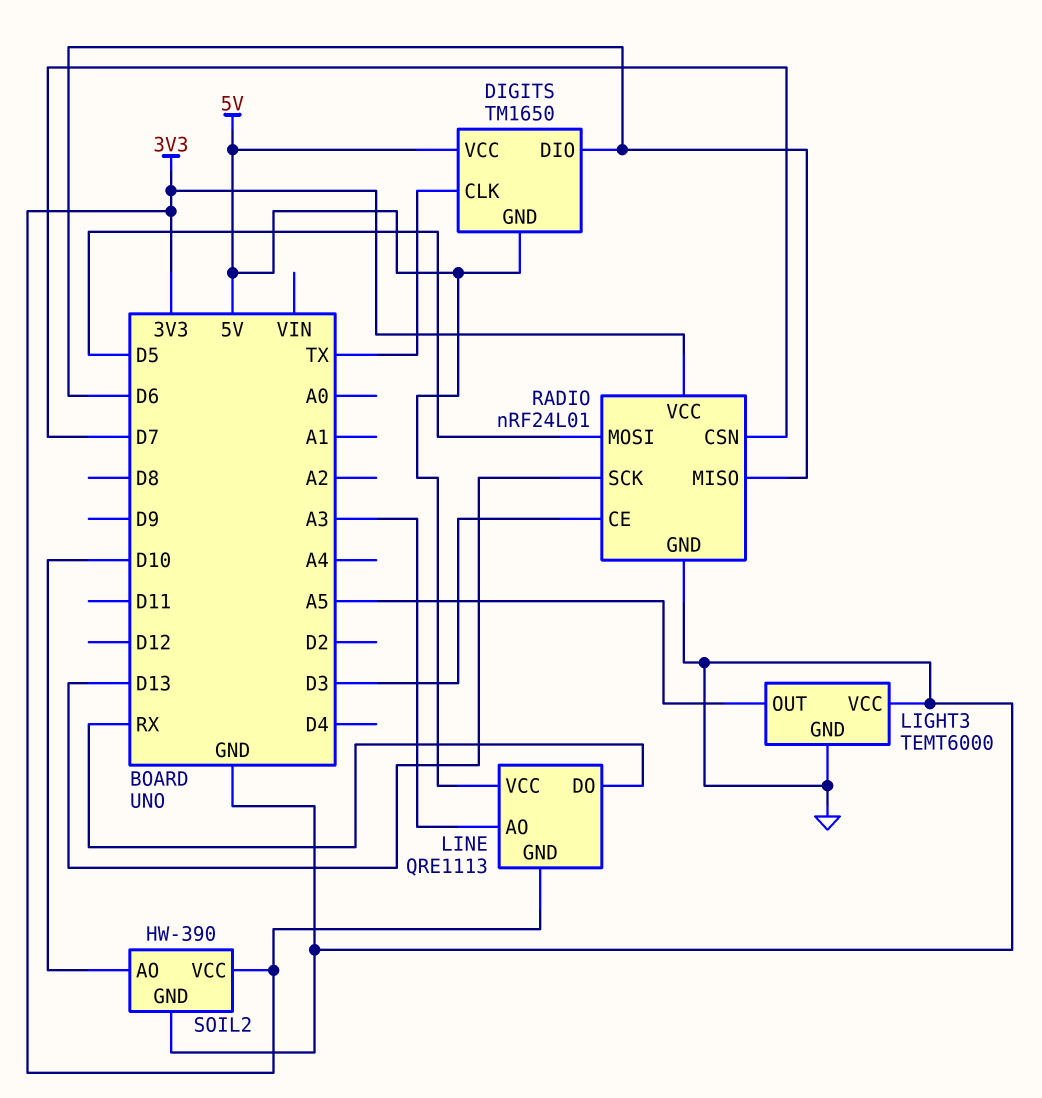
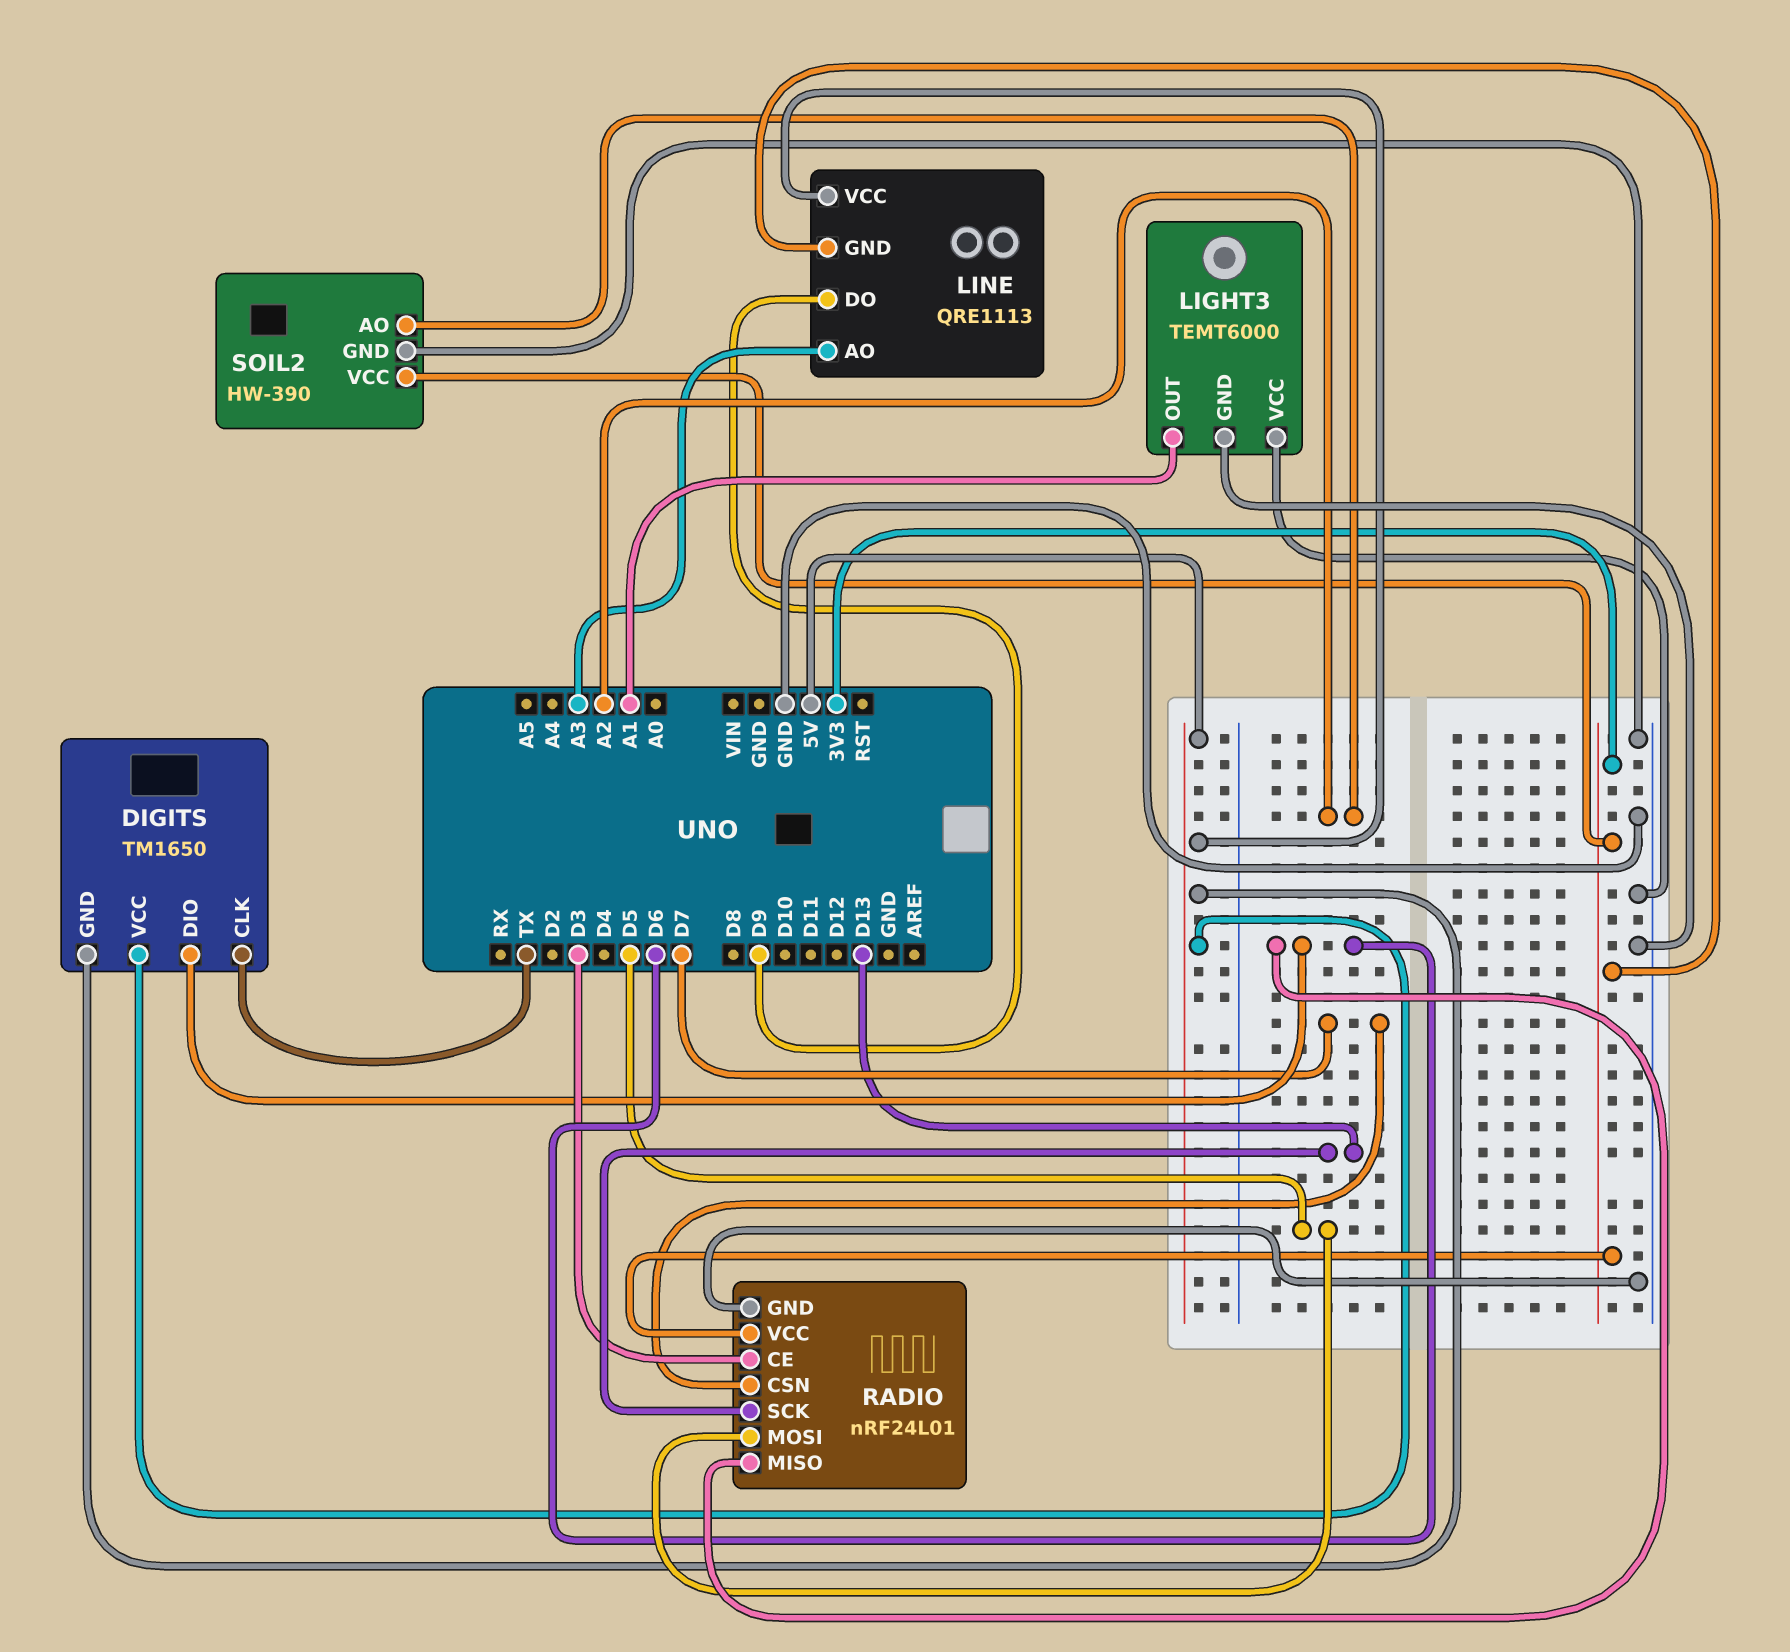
LIGHT3 pin OUT: A5 -> A1
LINE pin DO: RX -> D9
SOIL2 pin AO: D10 -> A2

